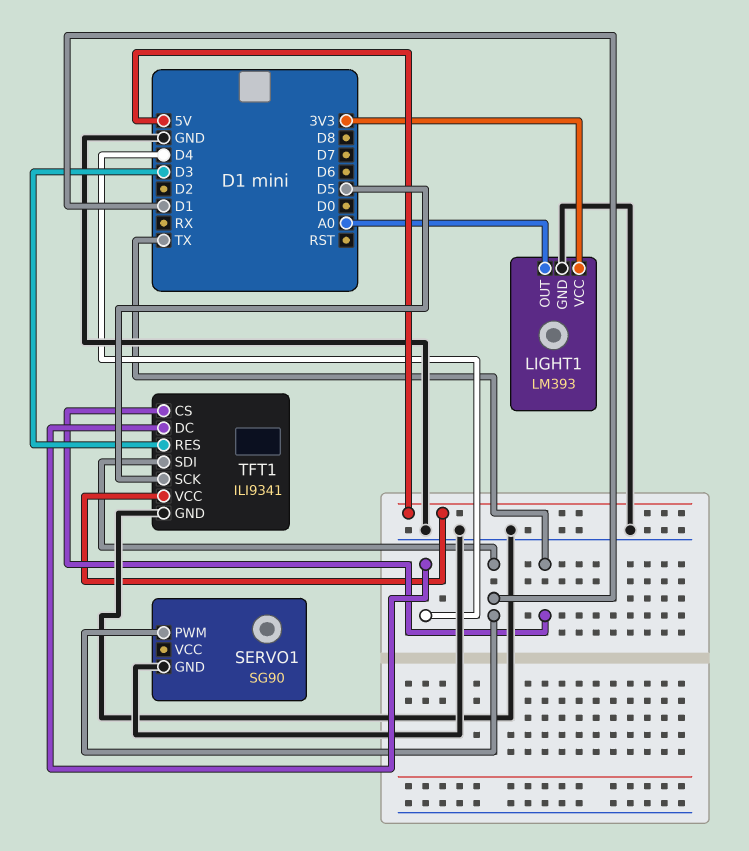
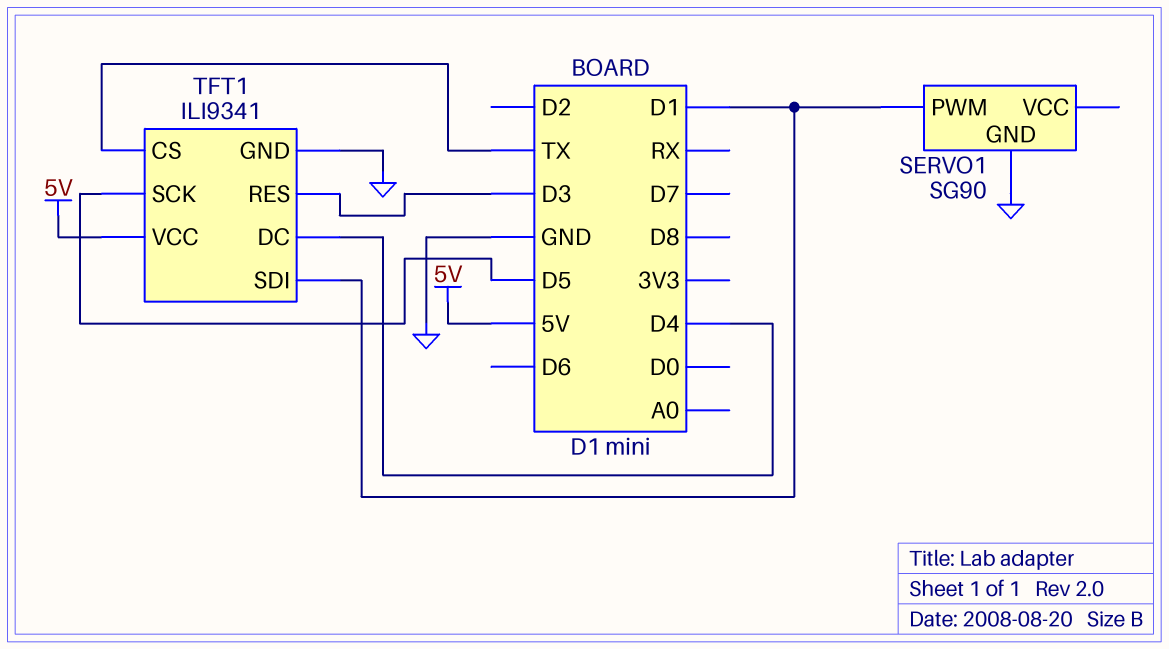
LIGHT1: LM393 -> none
LIGHT1 pin GND: GND -> none
LIGHT1 pin OUT: A0 -> none
LIGHT1 pin VCC: 3V3 -> none

